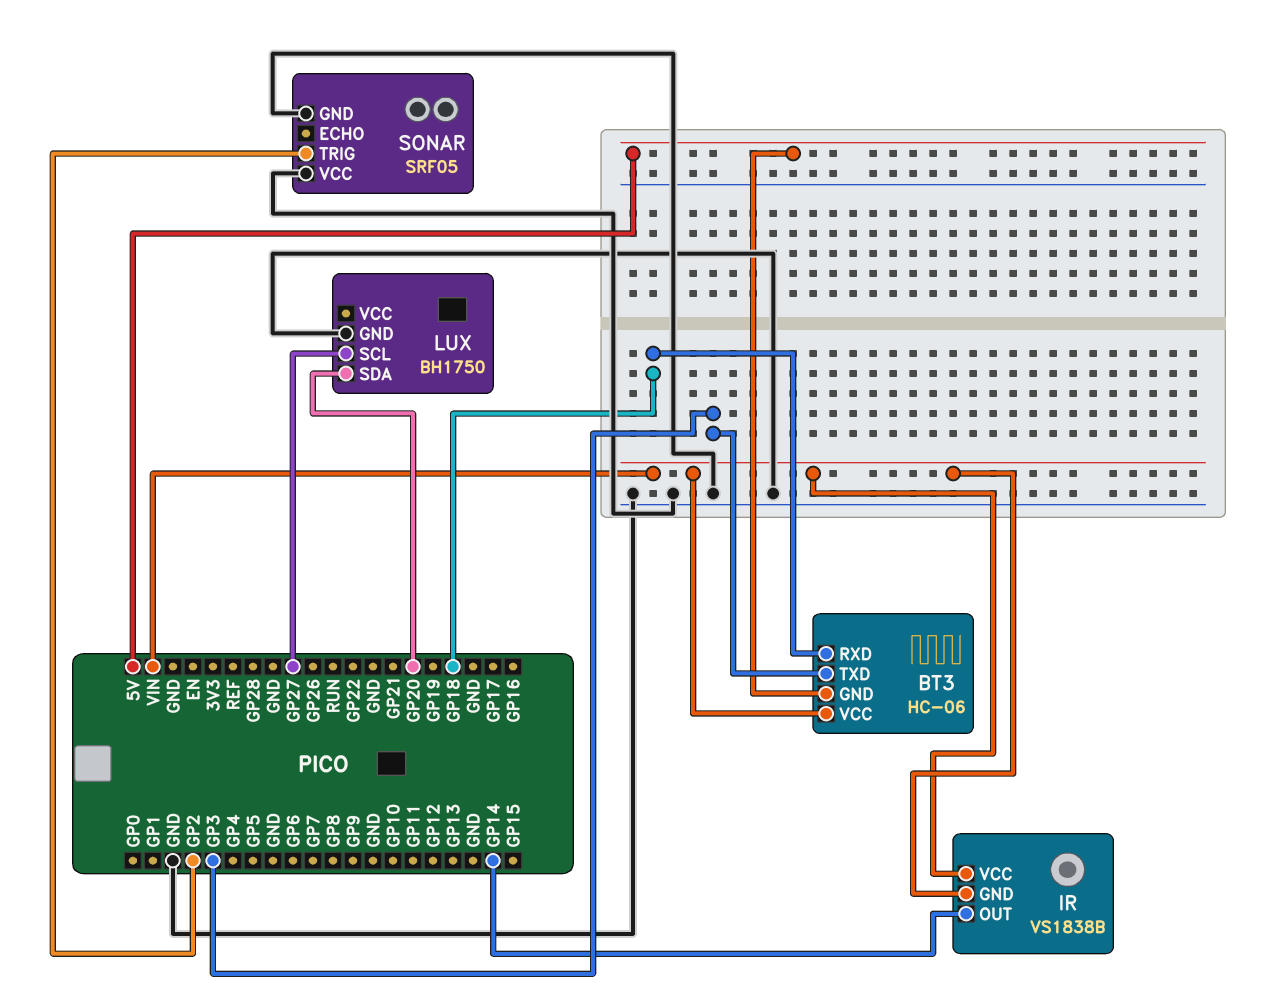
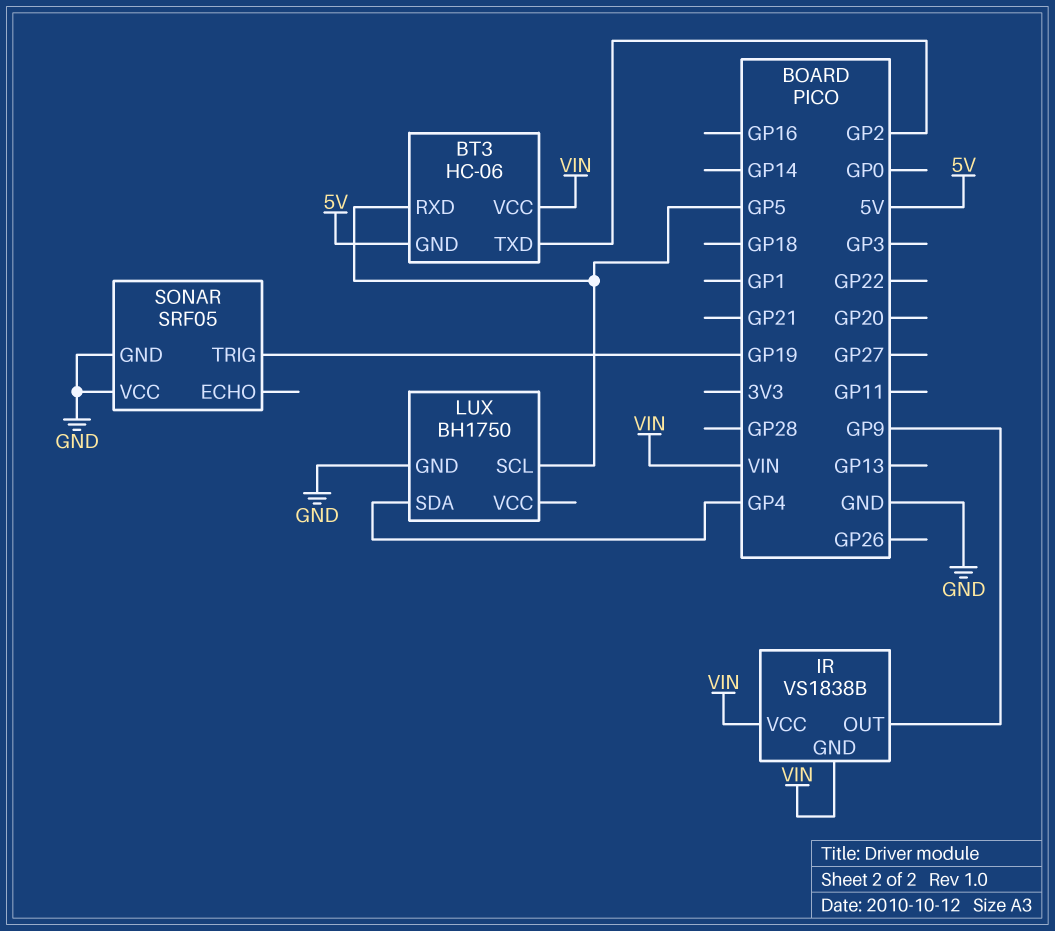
BT3 pin RXD: GP18 -> GP5
BT3 pin TXD: GP3 -> GP2
IR pin OUT: GP14 -> GP9
LUX pin SCL: GP27 -> GP5
LUX pin SDA: GP20 -> GP4
SONAR pin TRIG: GP2 -> GP19

